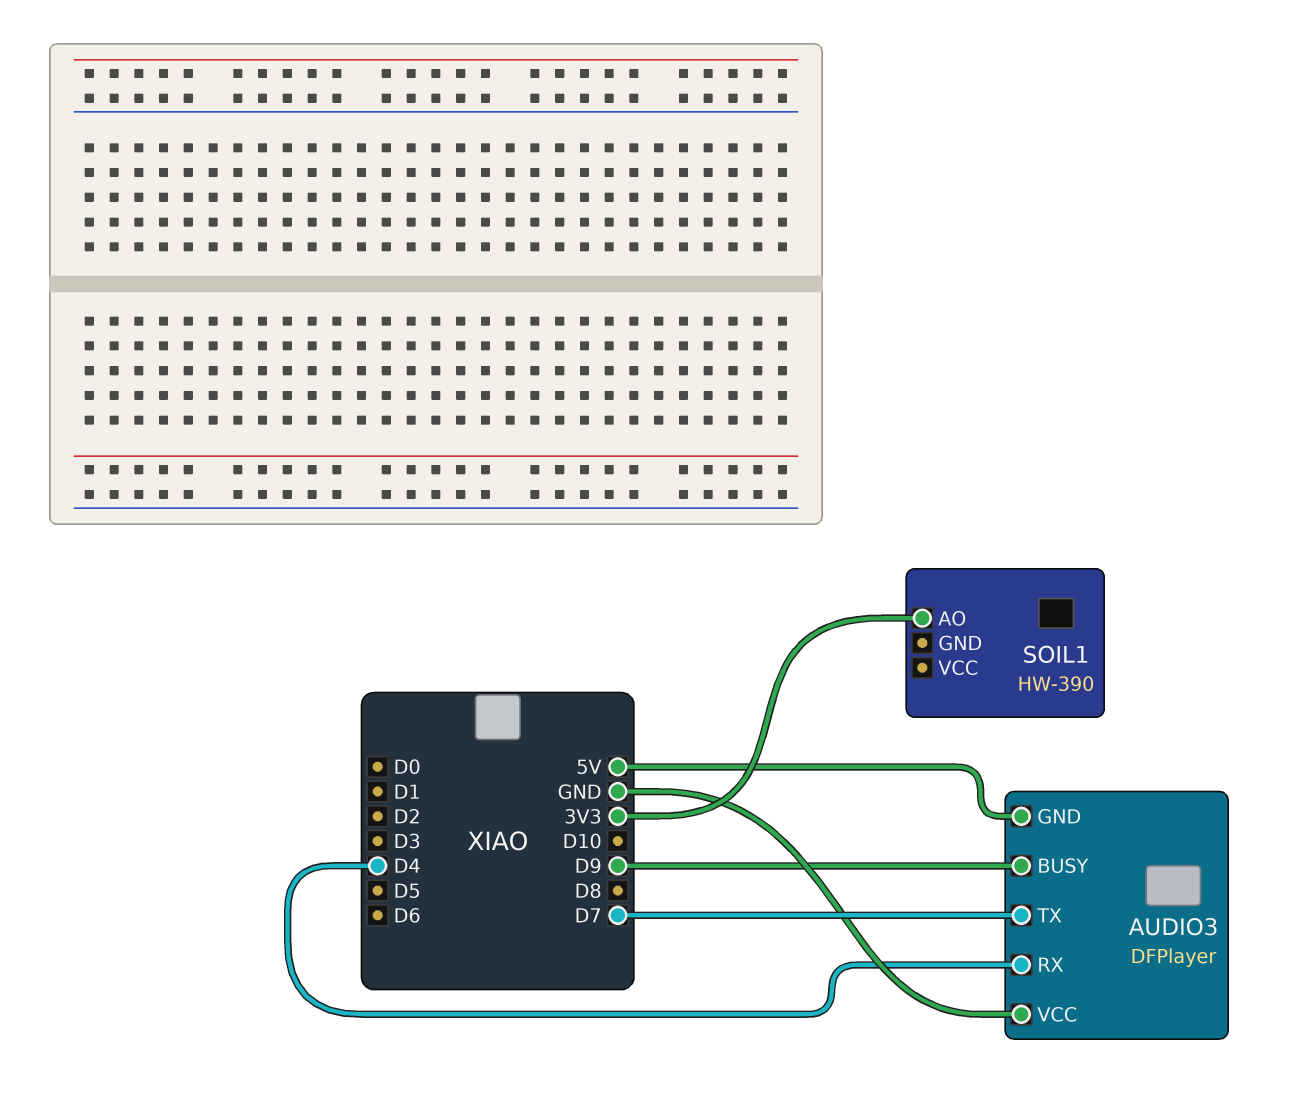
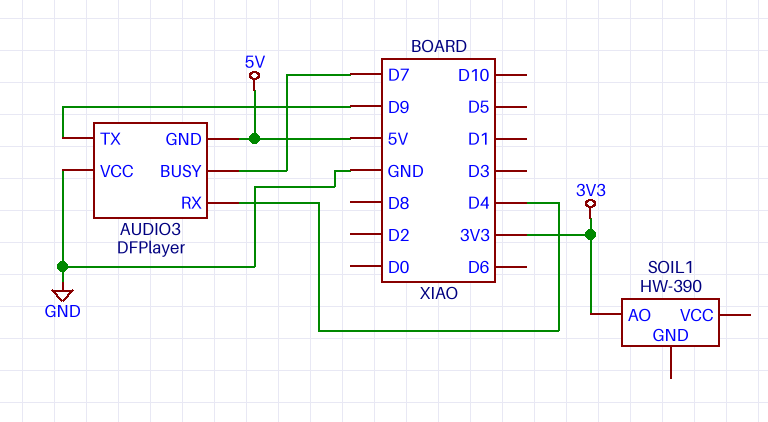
AUDIO3 pin BUSY: D9 -> D7
AUDIO3 pin TX: D7 -> D9

